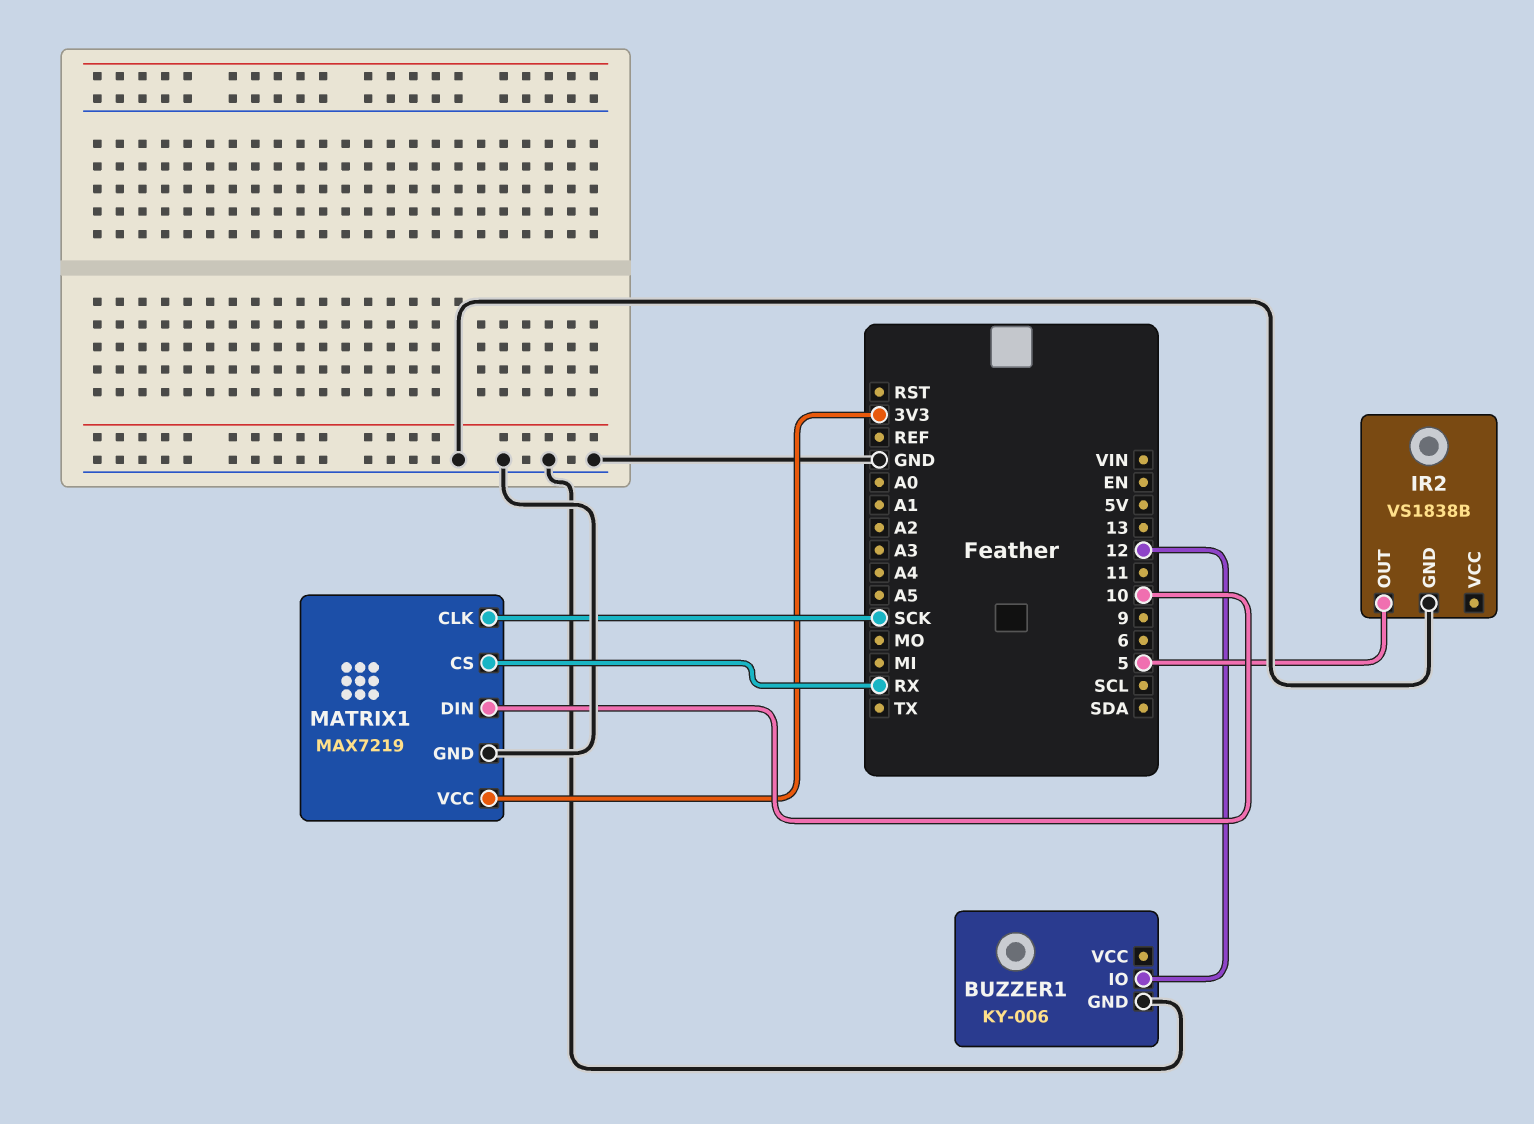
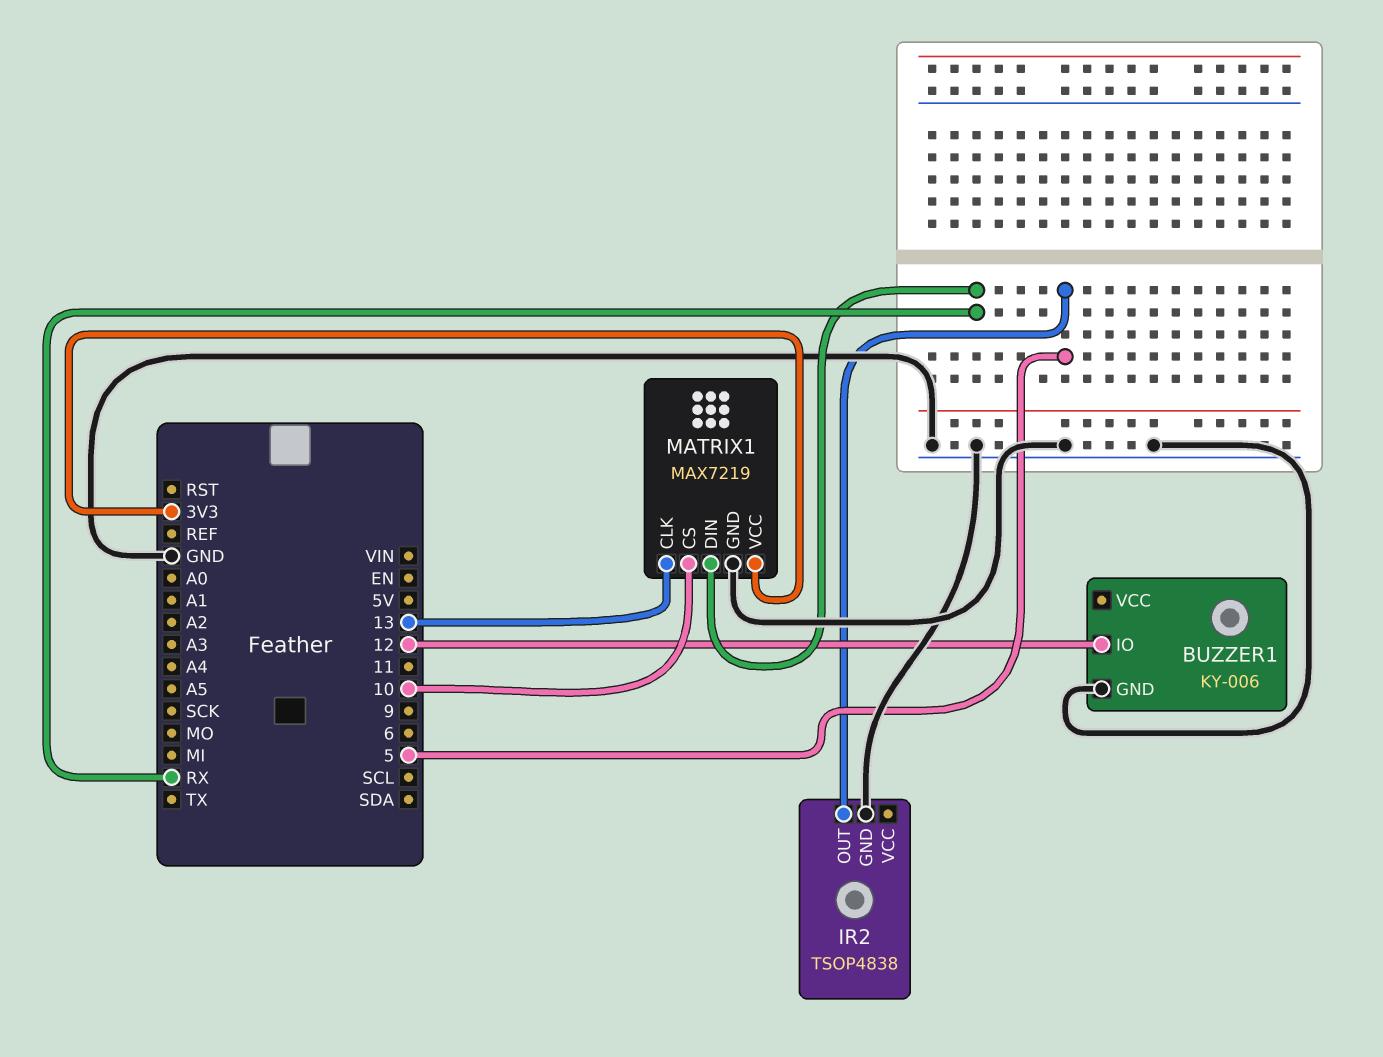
IR2: VS1838B -> TSOP4838
MATRIX1 pin CLK: SCK -> 13
MATRIX1 pin CS: RX -> 10
MATRIX1 pin DIN: 10 -> RX

